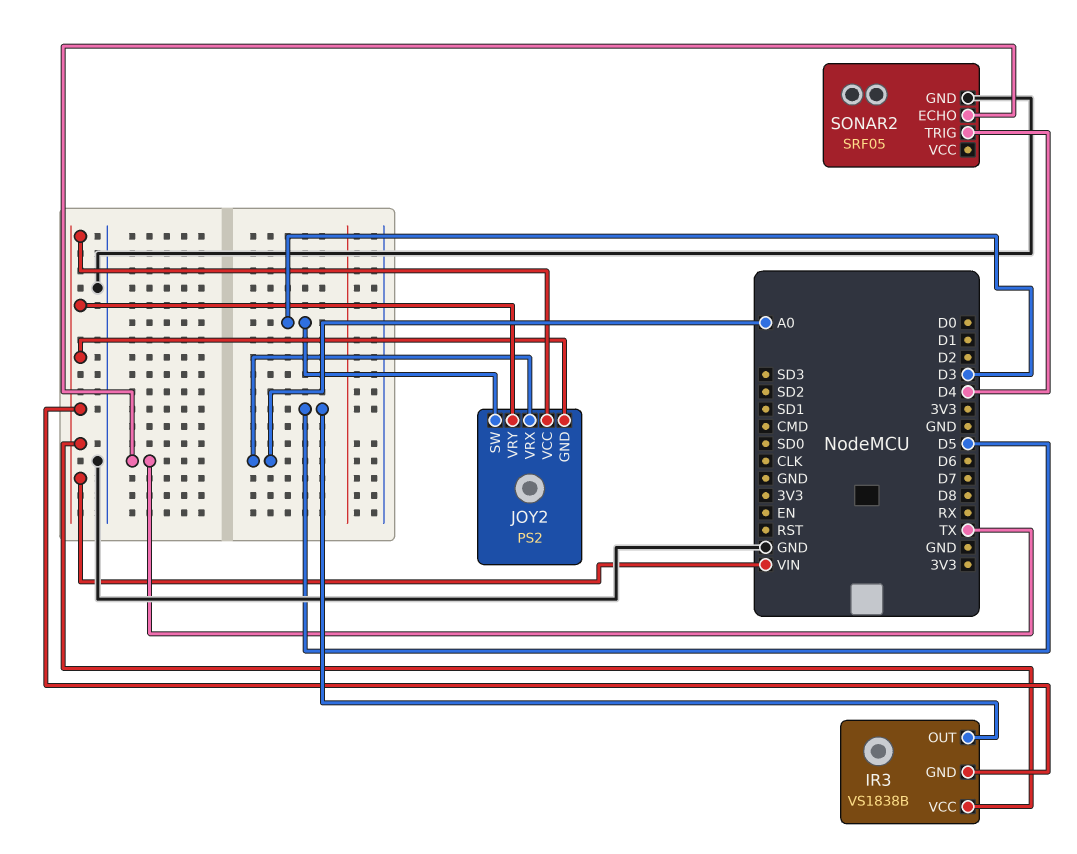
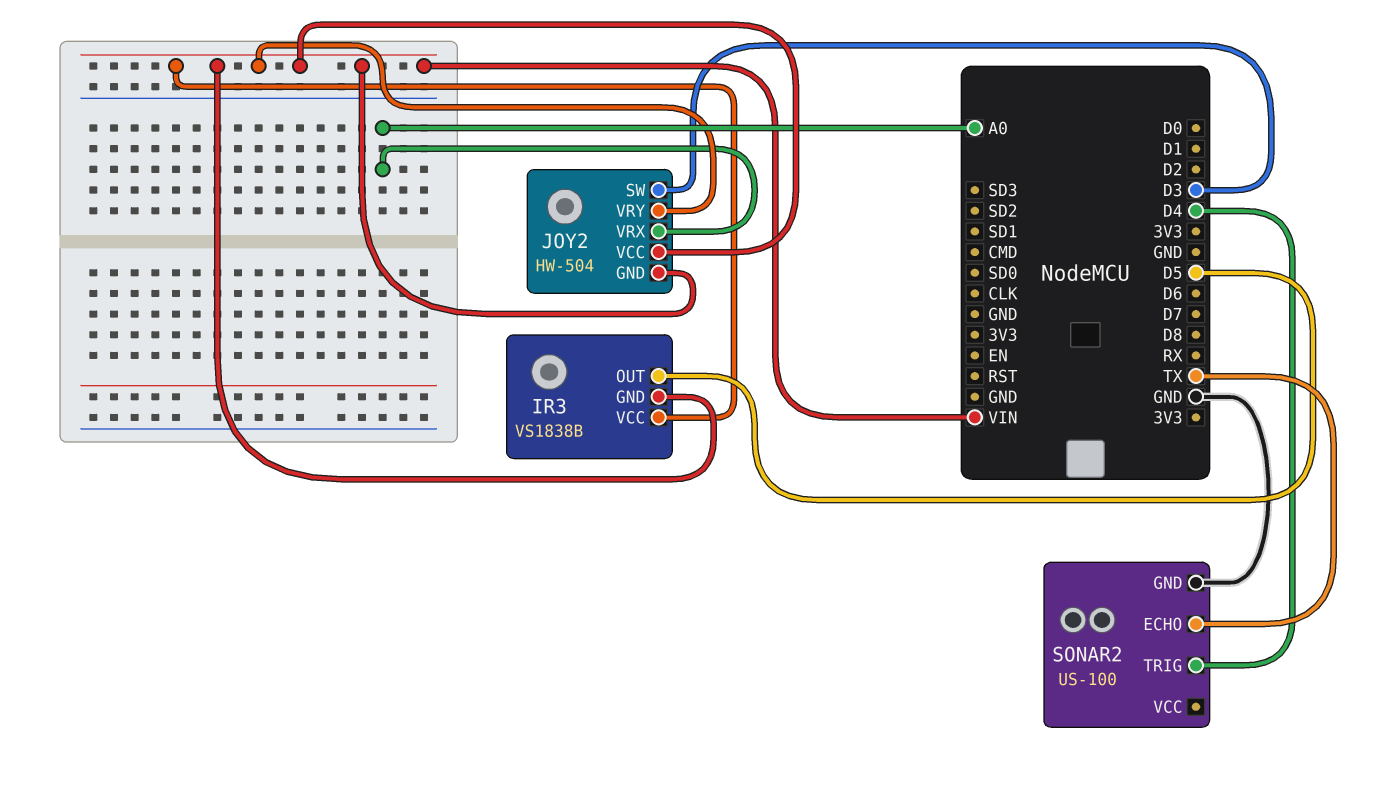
JOY2: PS2 -> HW-504
SONAR2: SRF05 -> US-100

